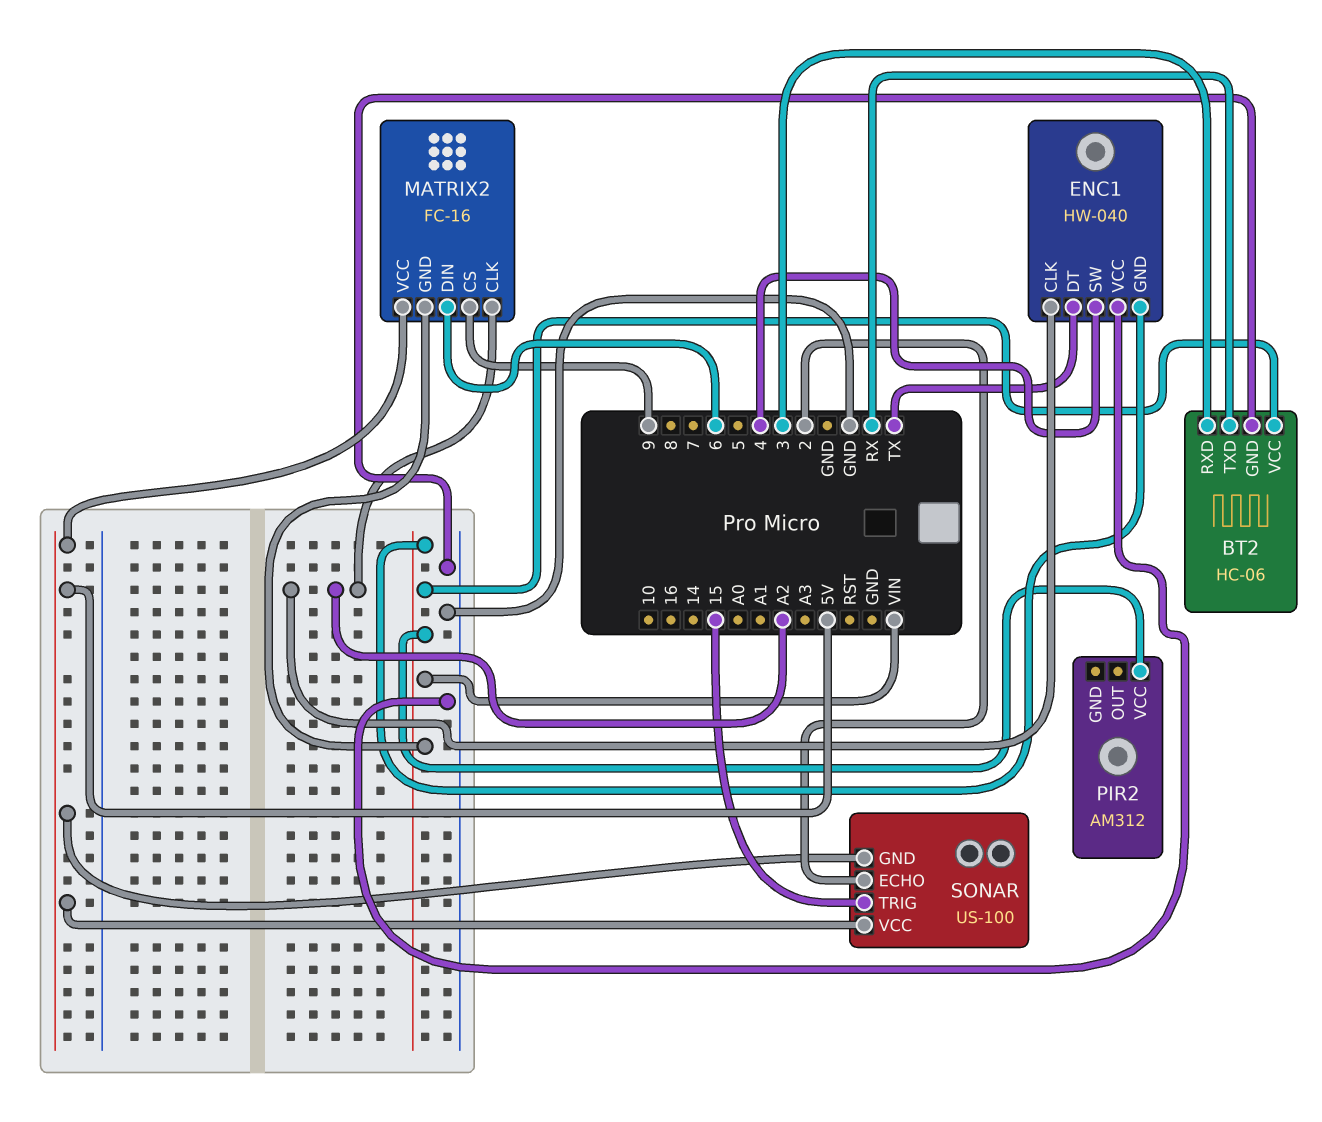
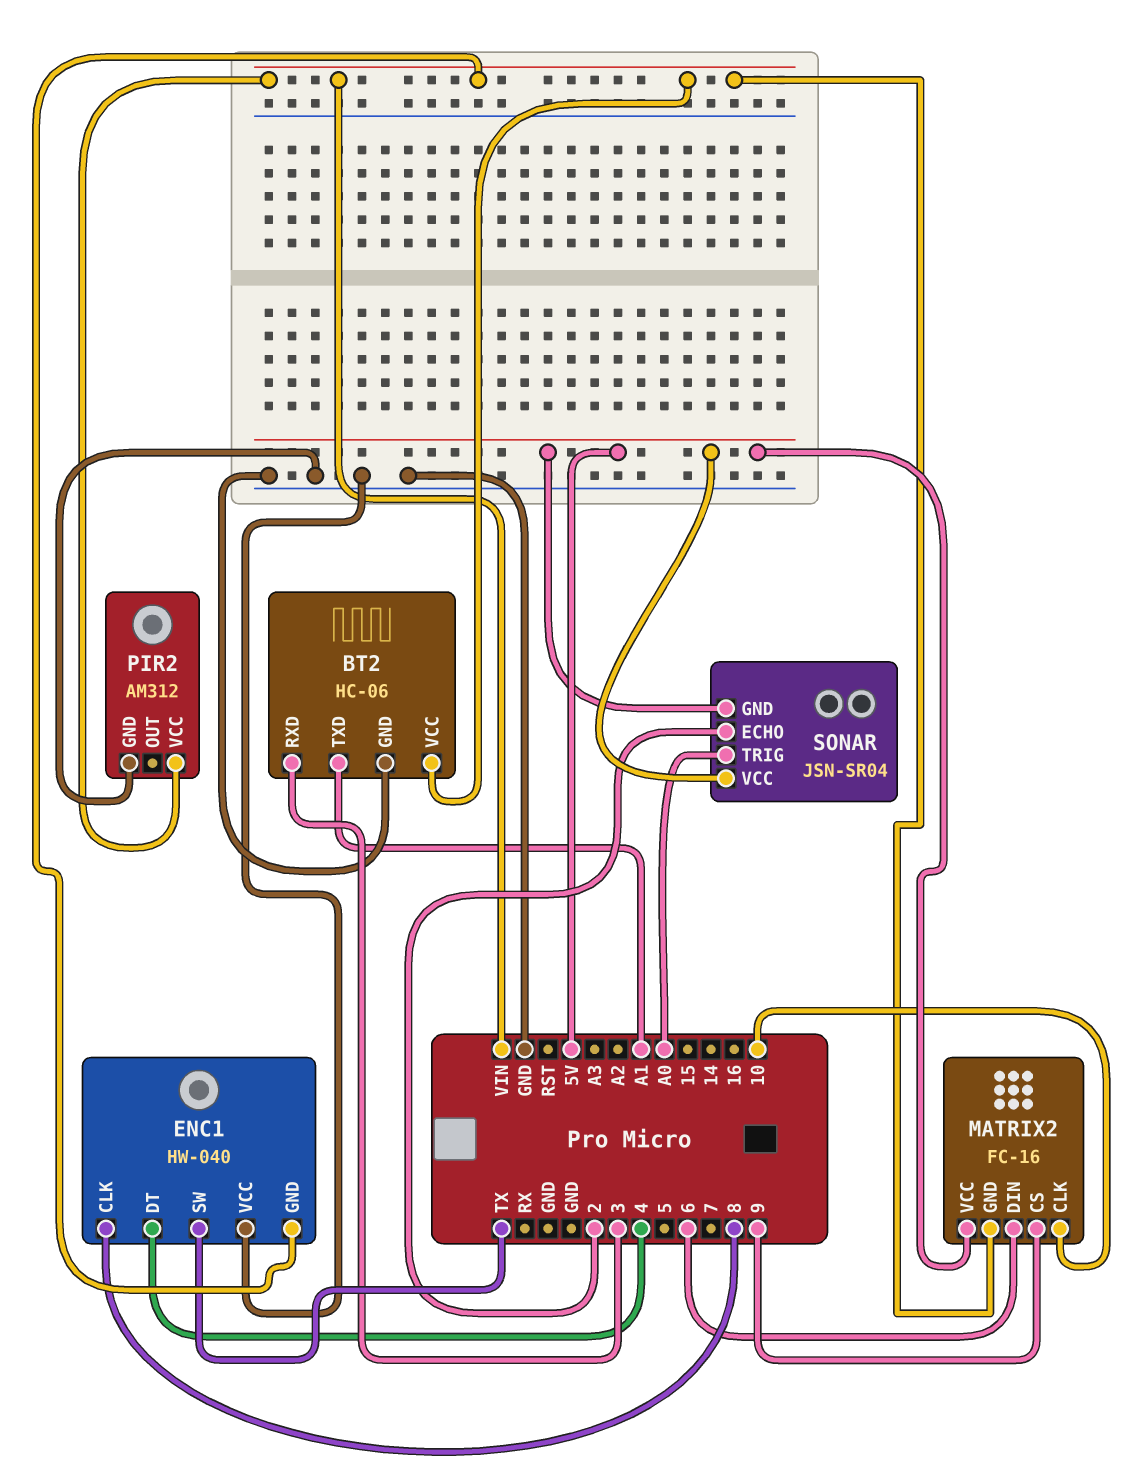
BT2 pin TXD: RX -> A1
ENC1 pin CLK: A2 -> 8
ENC1 pin DT: TX -> 4
ENC1 pin SW: 4 -> TX
MATRIX2 pin CLK: A2 -> 10
PIR2 pin GND: none -> GND
SONAR: US-100 -> JSN-SR04
SONAR pin TRIG: 15 -> A0

